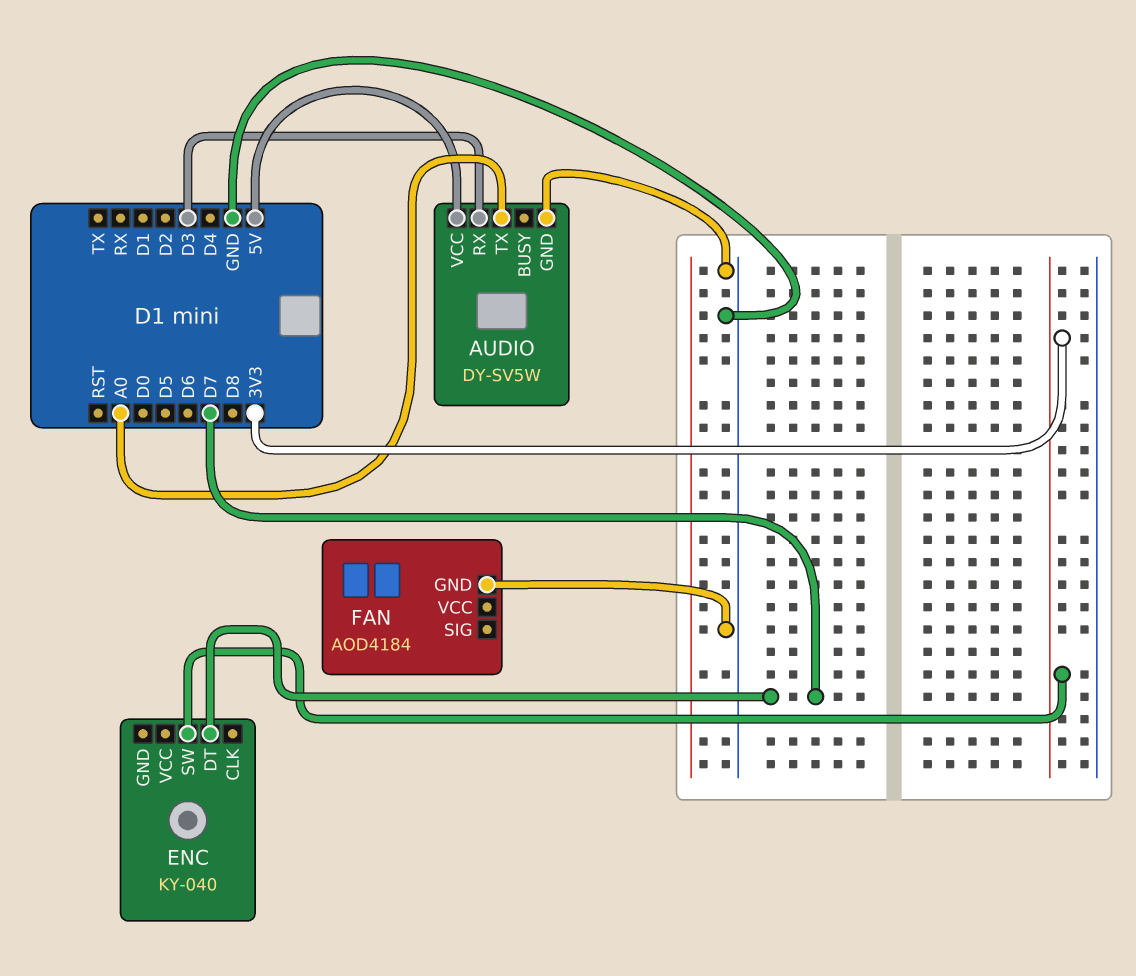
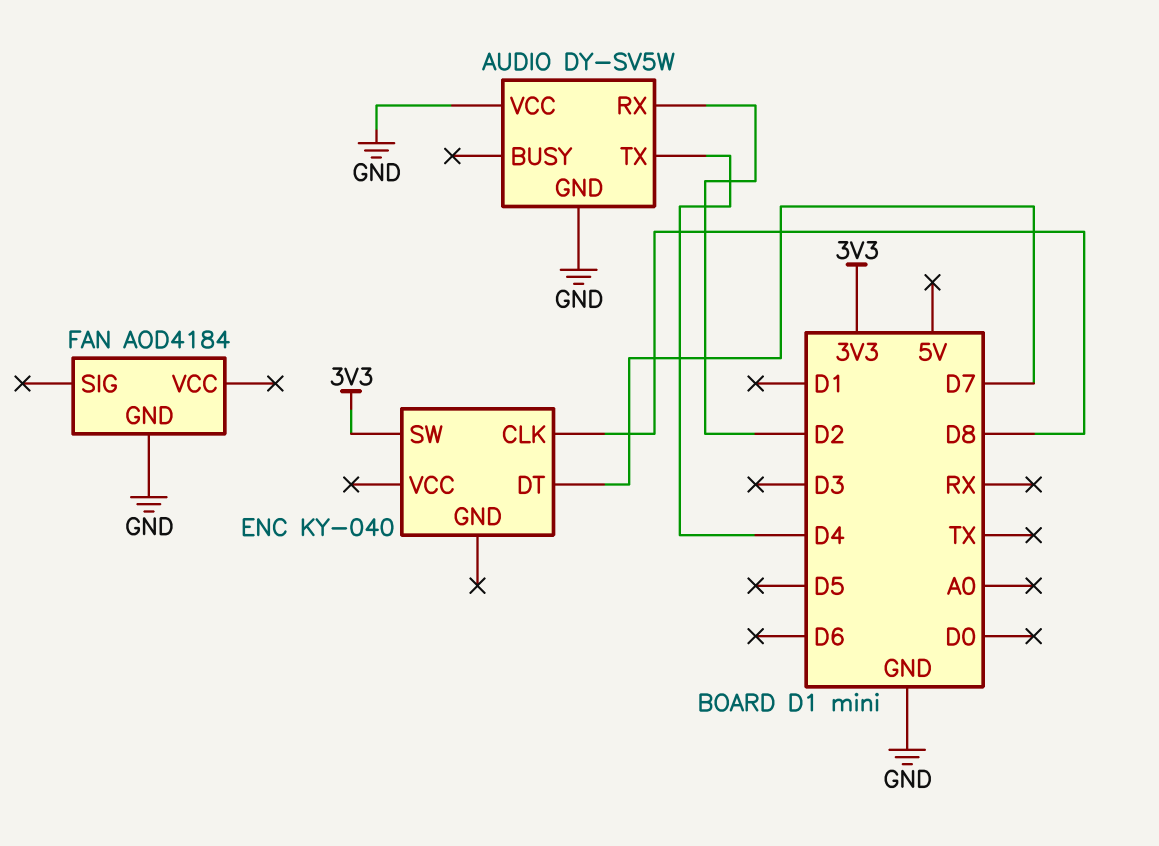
AUDIO pin RX: D3 -> D2
AUDIO pin TX: A0 -> D4
AUDIO pin VCC: 5V -> GND
ENC pin CLK: none -> D8

